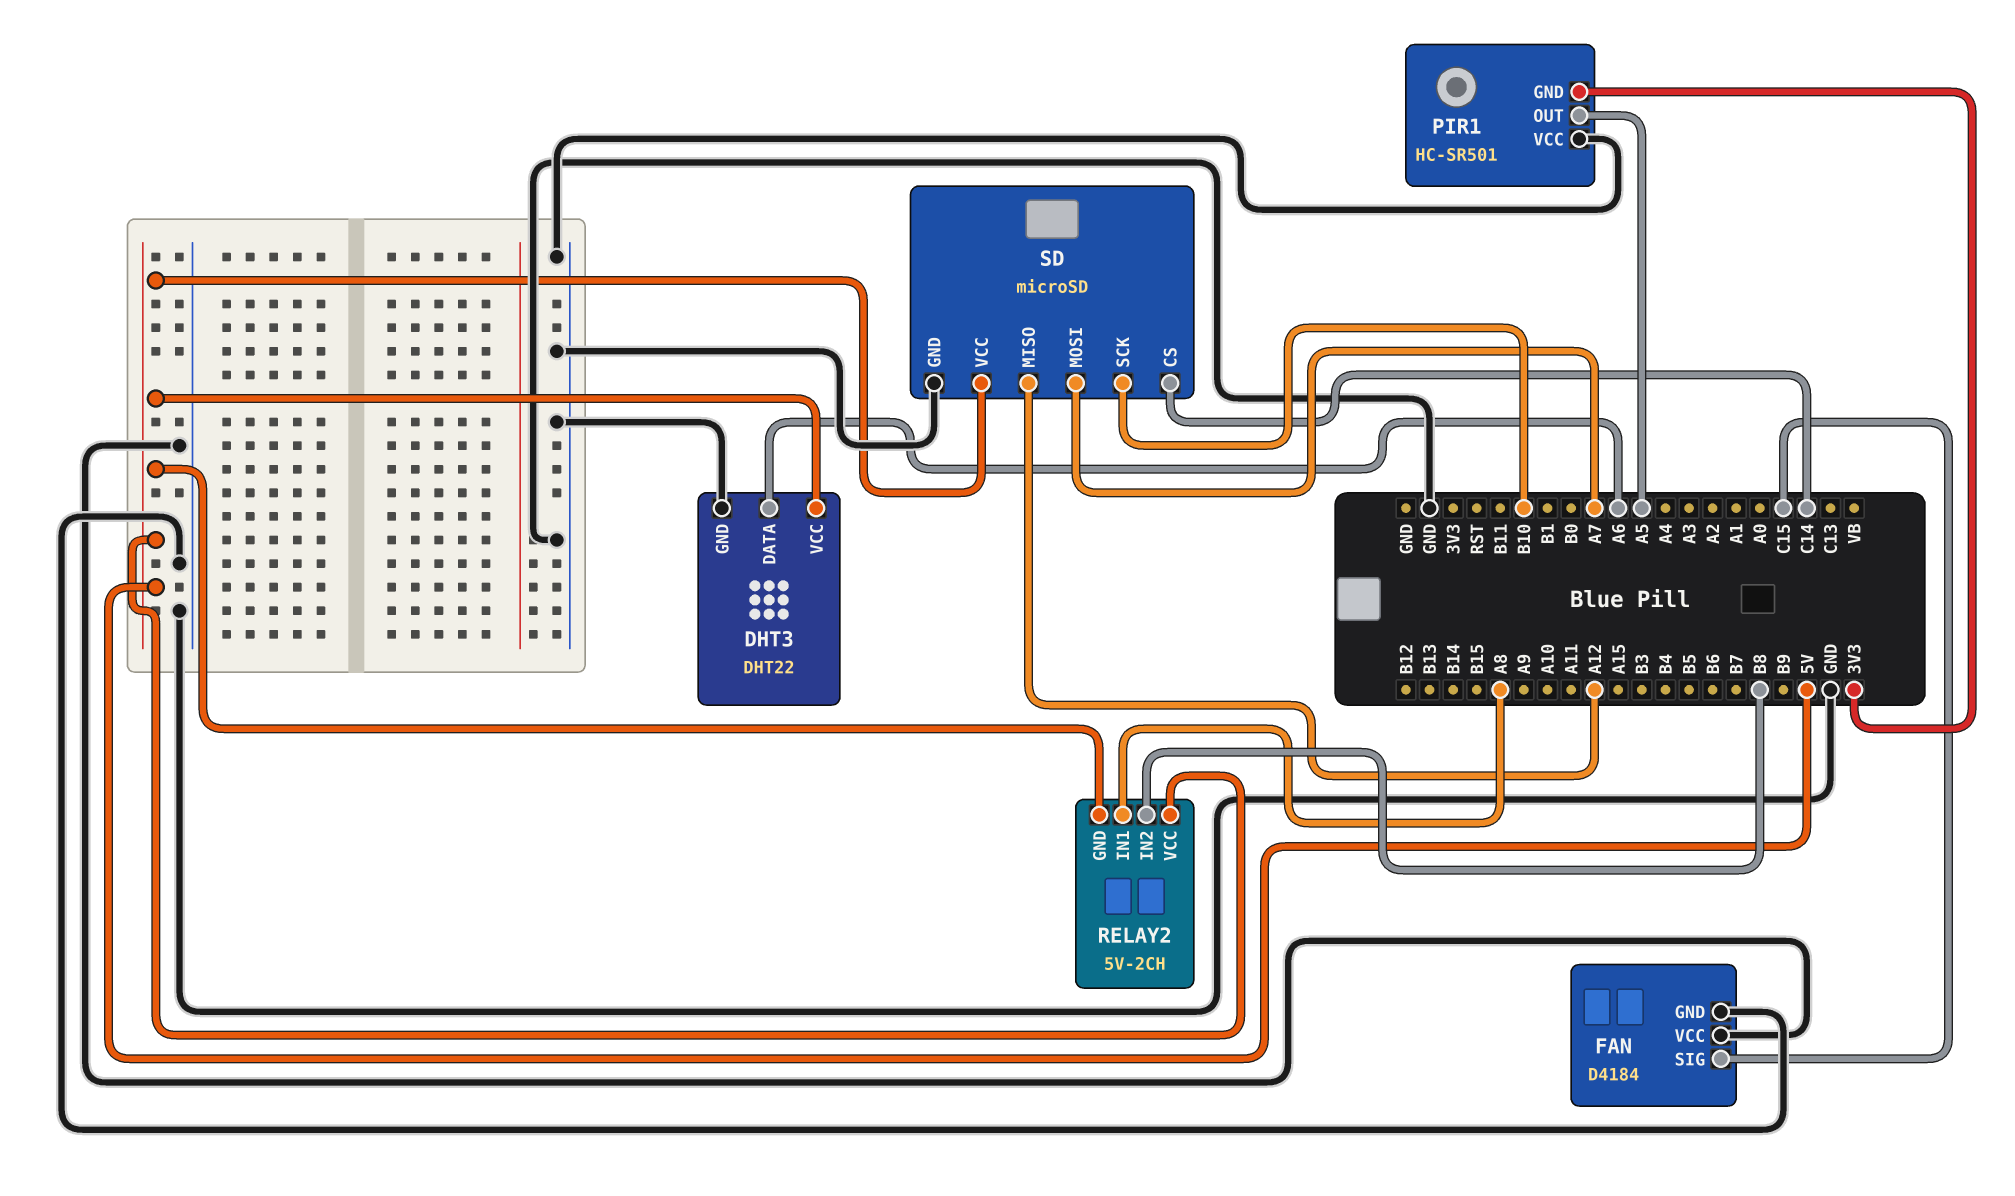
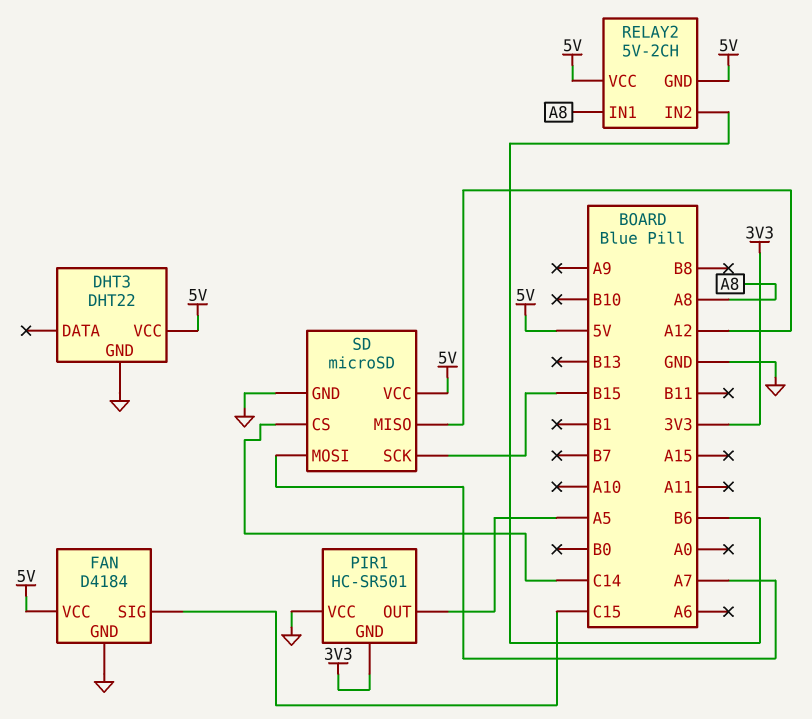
DHT3 pin DATA: A6 -> none
FAN pin VCC: GND -> 5V
RELAY2 pin IN2: B8 -> B6
SD pin SCK: B10 -> B15

